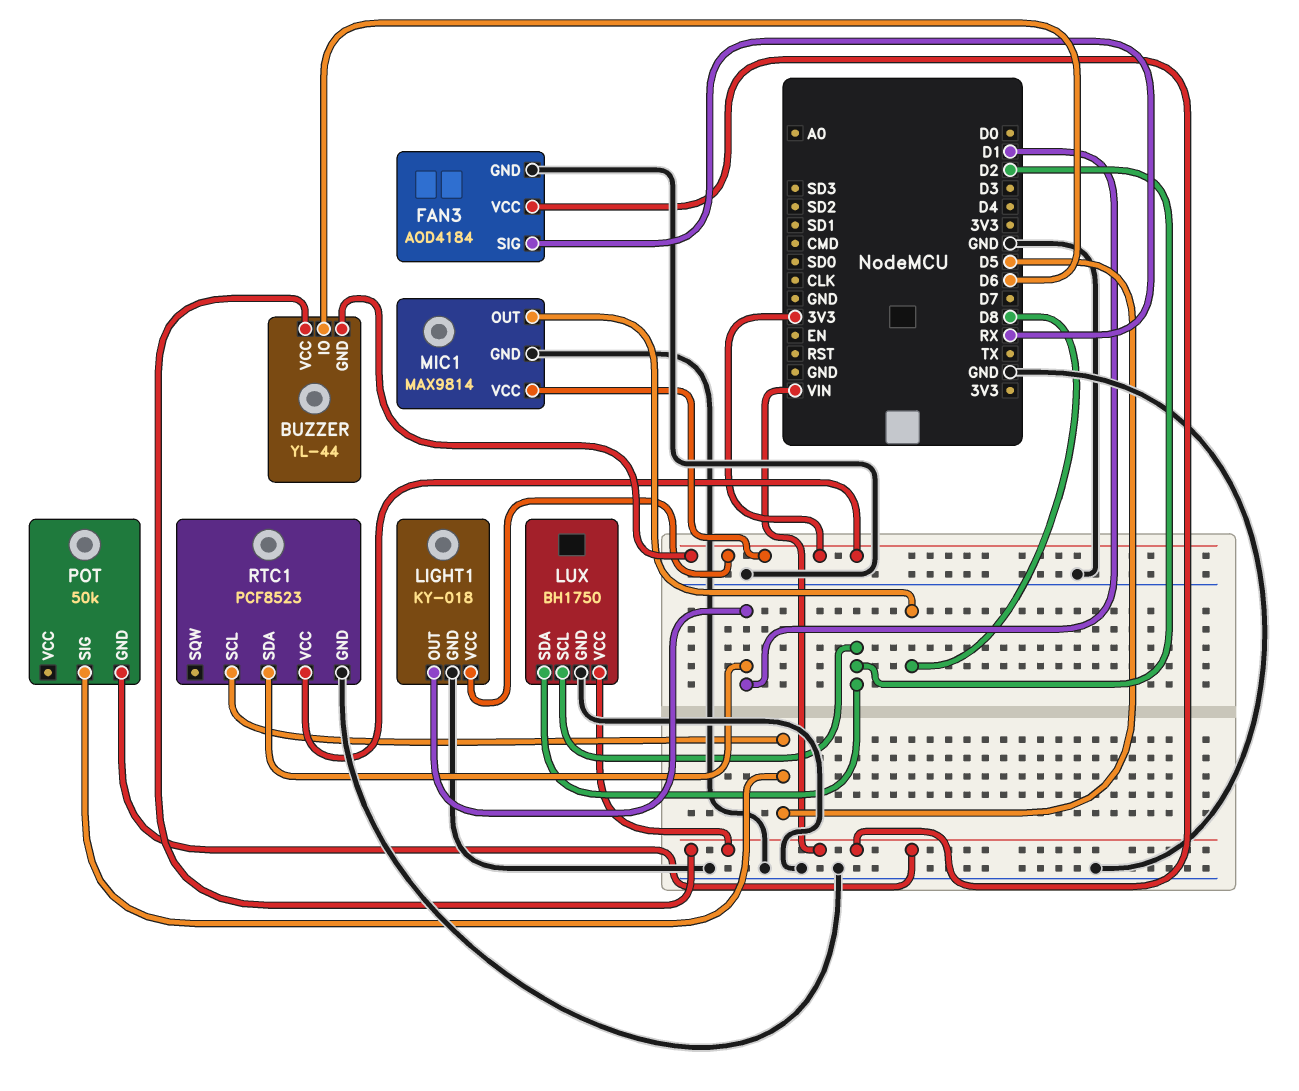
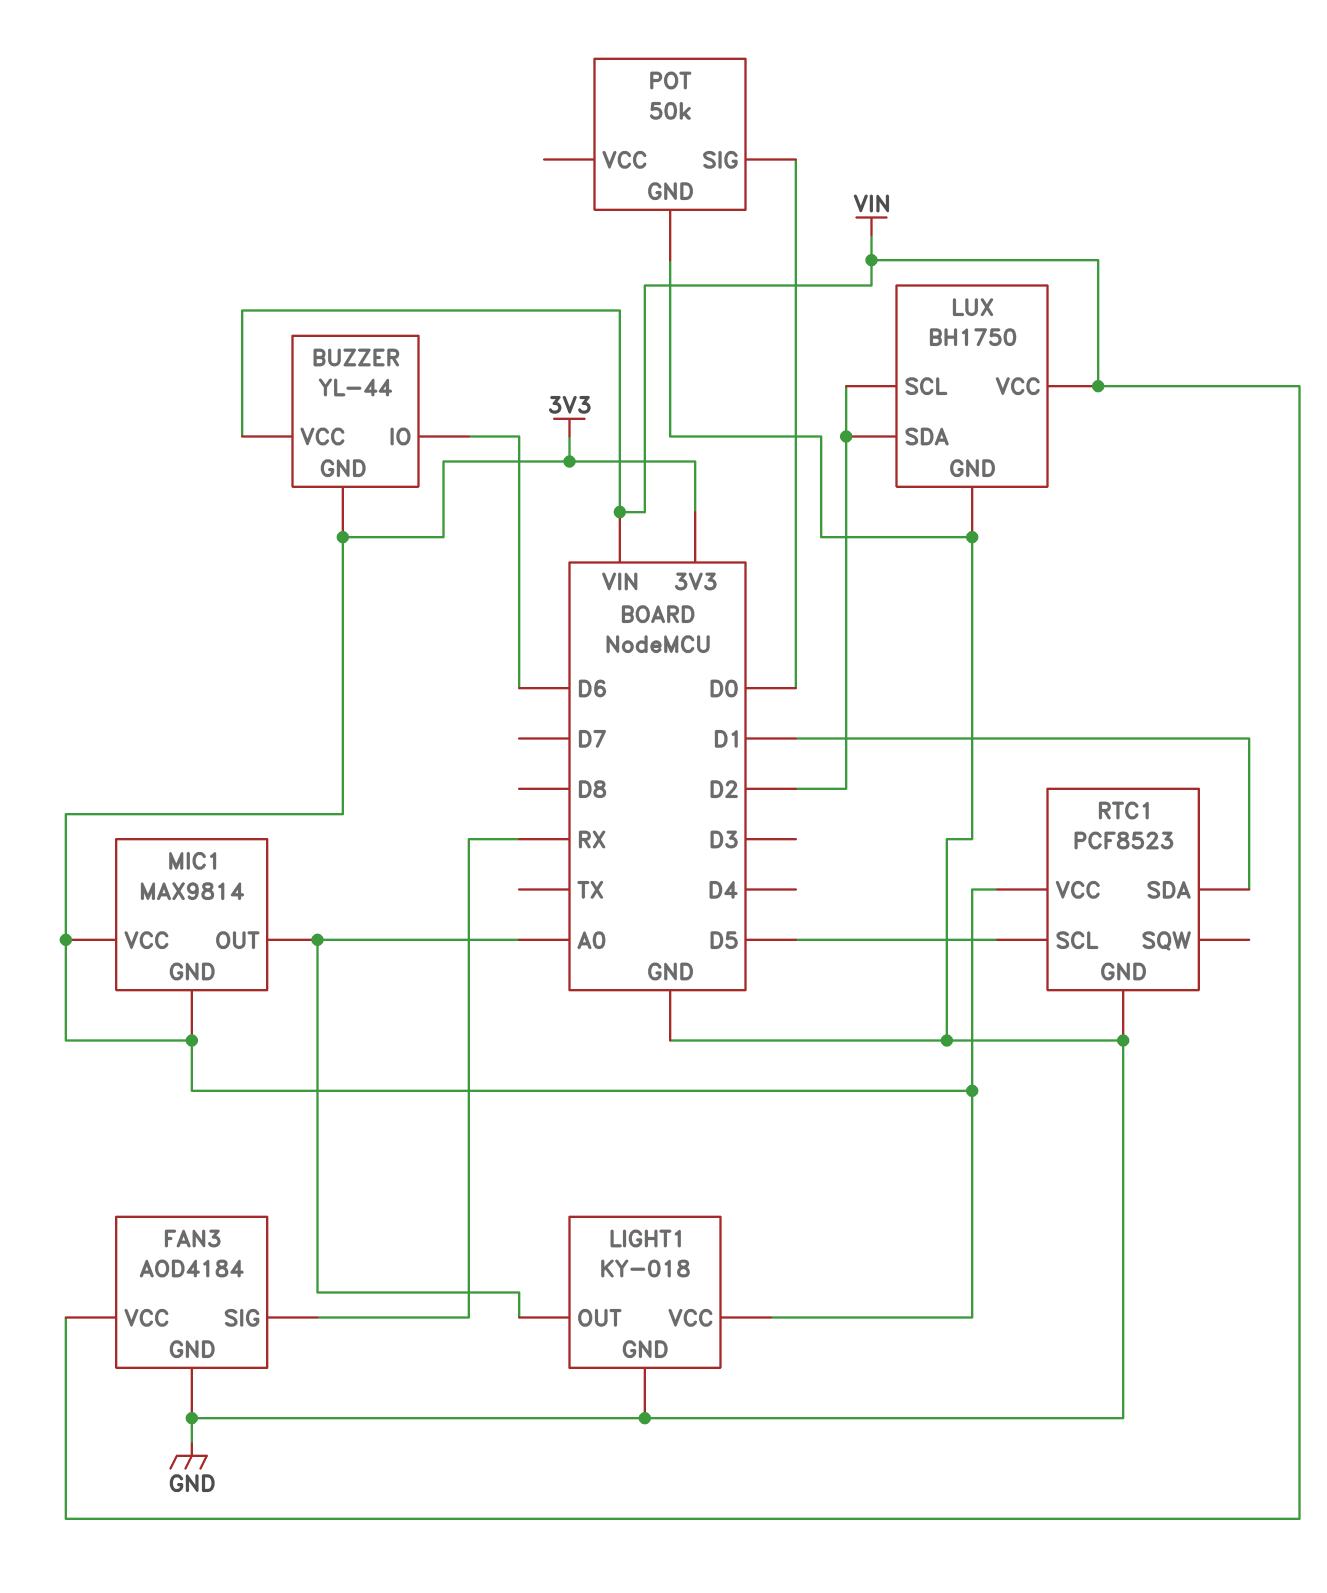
LIGHT1 pin OUT: D1 -> A0
MIC1 pin GND: GND -> 3V3
MIC1 pin OUT: D8 -> A0
POT pin GND: VIN -> GND
POT pin SIG: D5 -> D0

